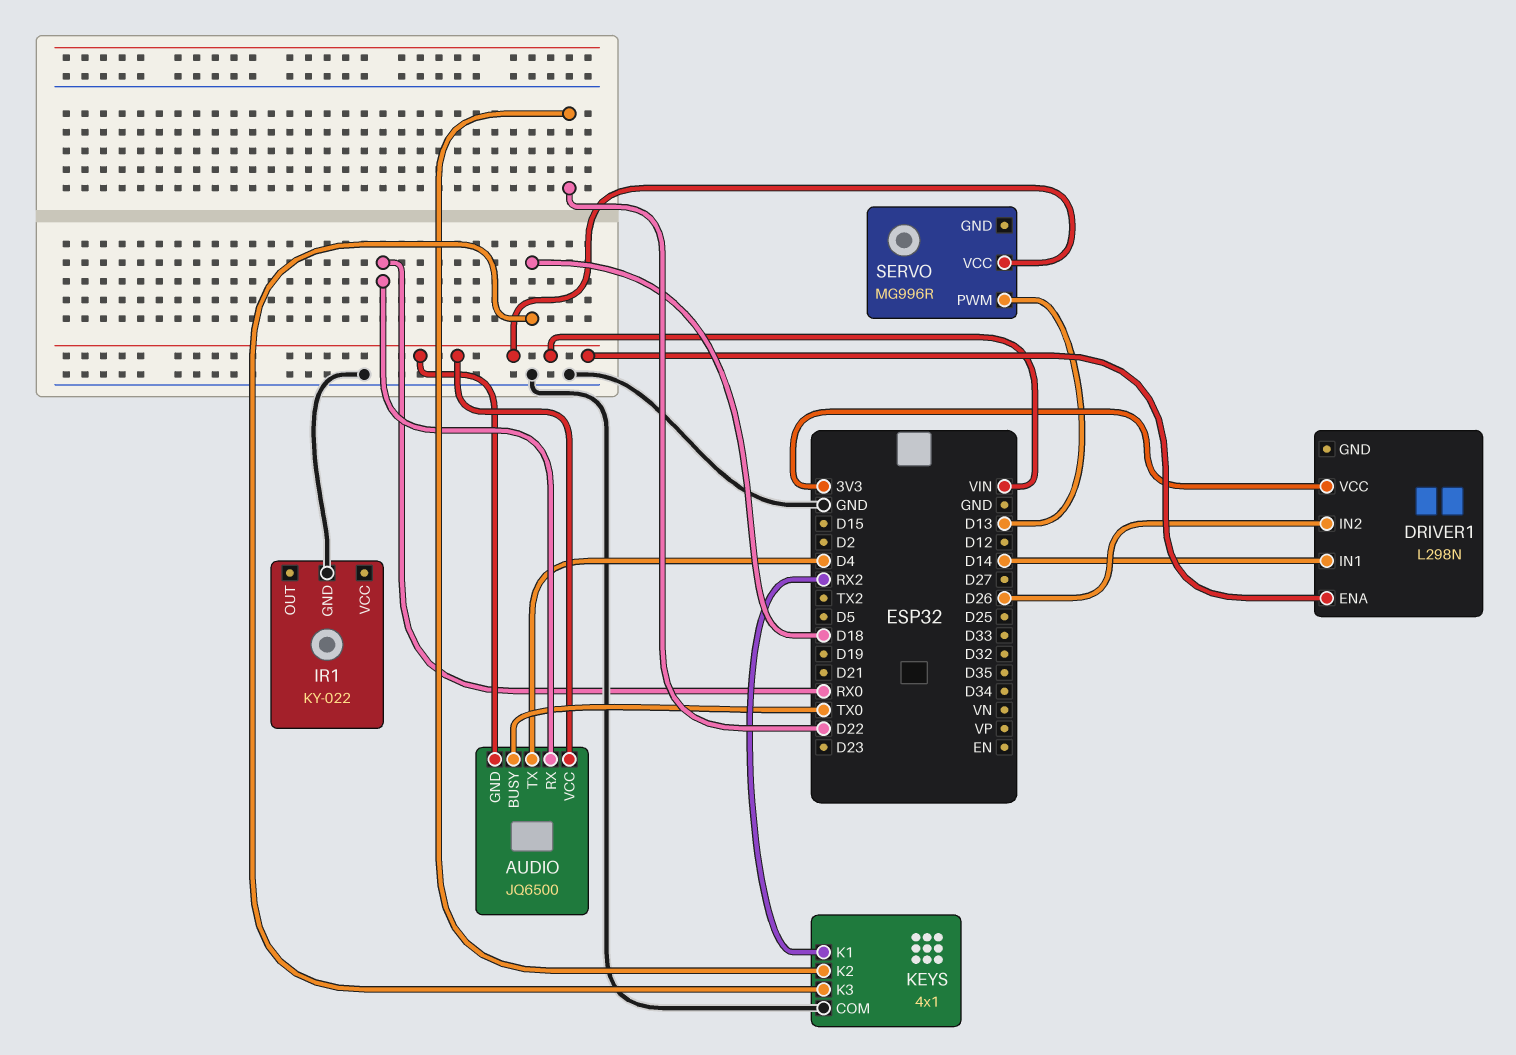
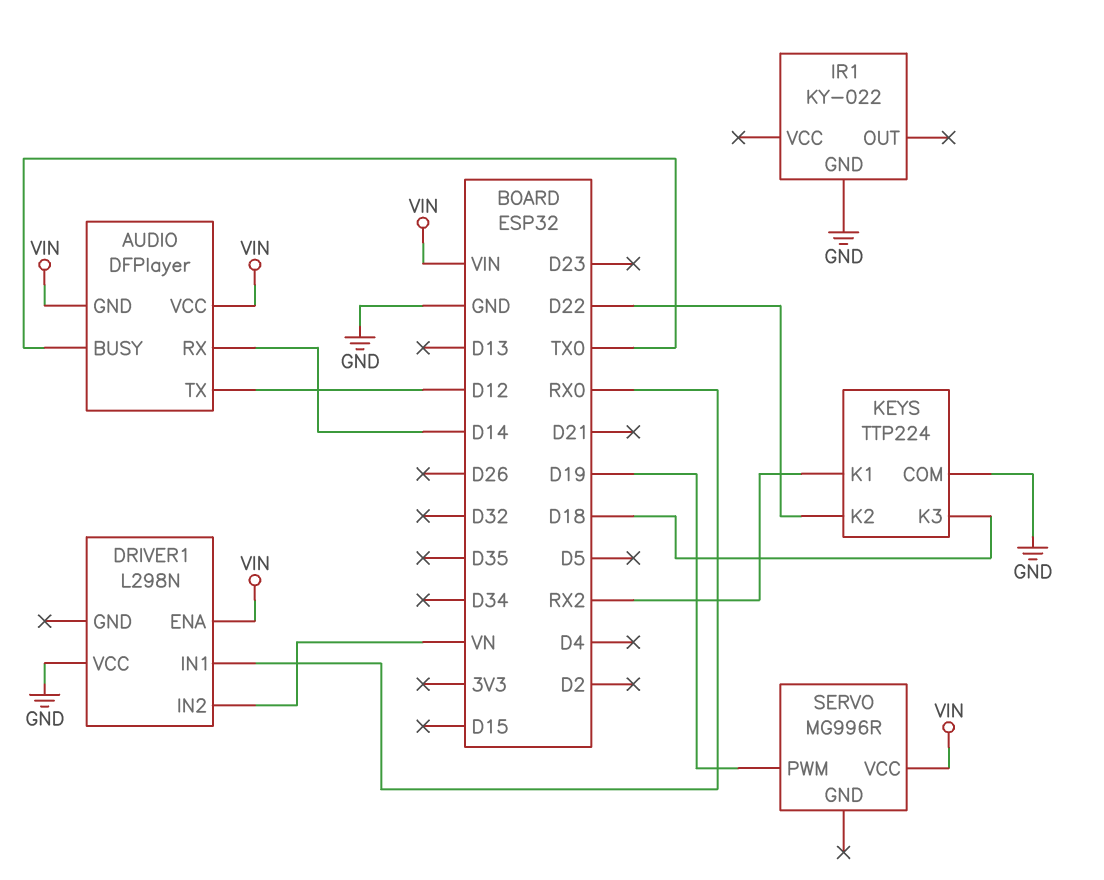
AUDIO: JQ6500 -> DFPlayer
AUDIO pin RX: RX0 -> D14
AUDIO pin TX: D4 -> D12
DRIVER1 pin IN1: D14 -> RX0
DRIVER1 pin IN2: D26 -> VN
DRIVER1 pin VCC: 3V3 -> GND
KEYS: 4x1 -> TTP224
SERVO pin PWM: D13 -> D19

